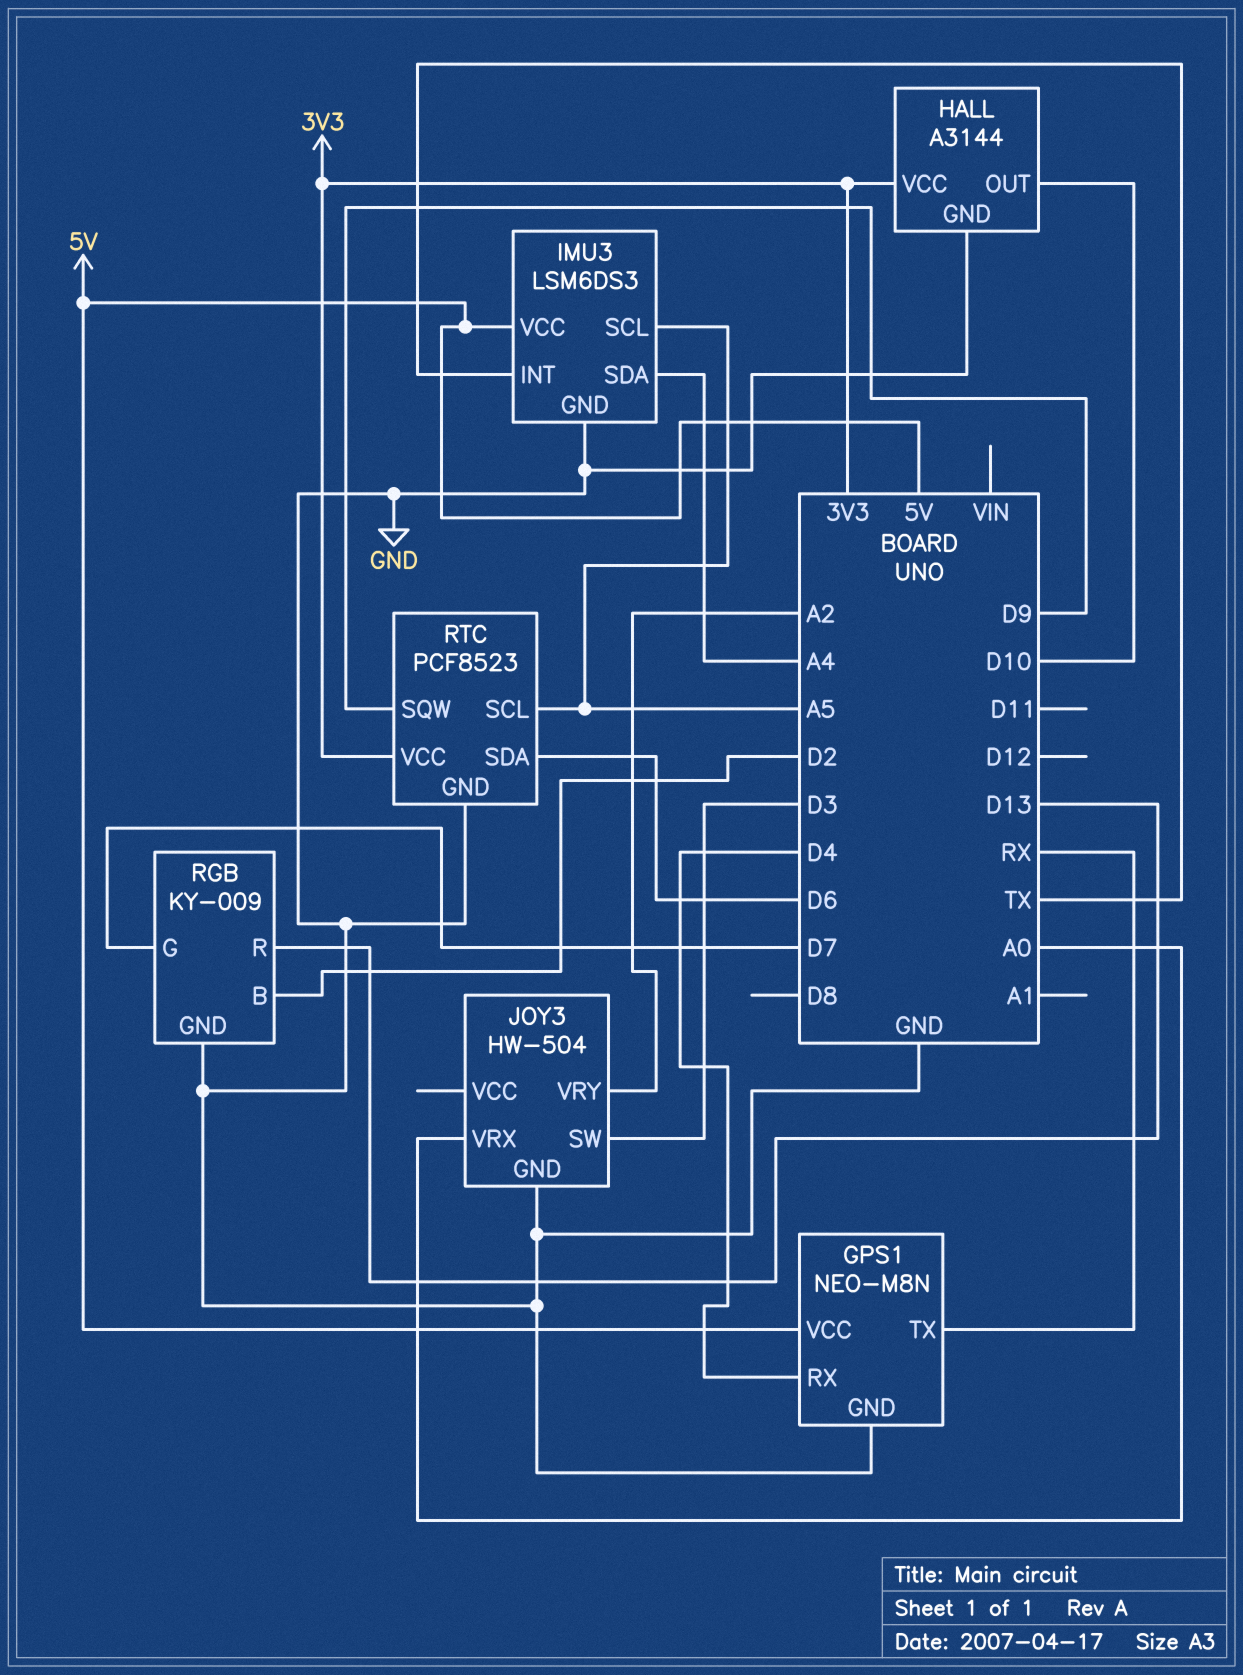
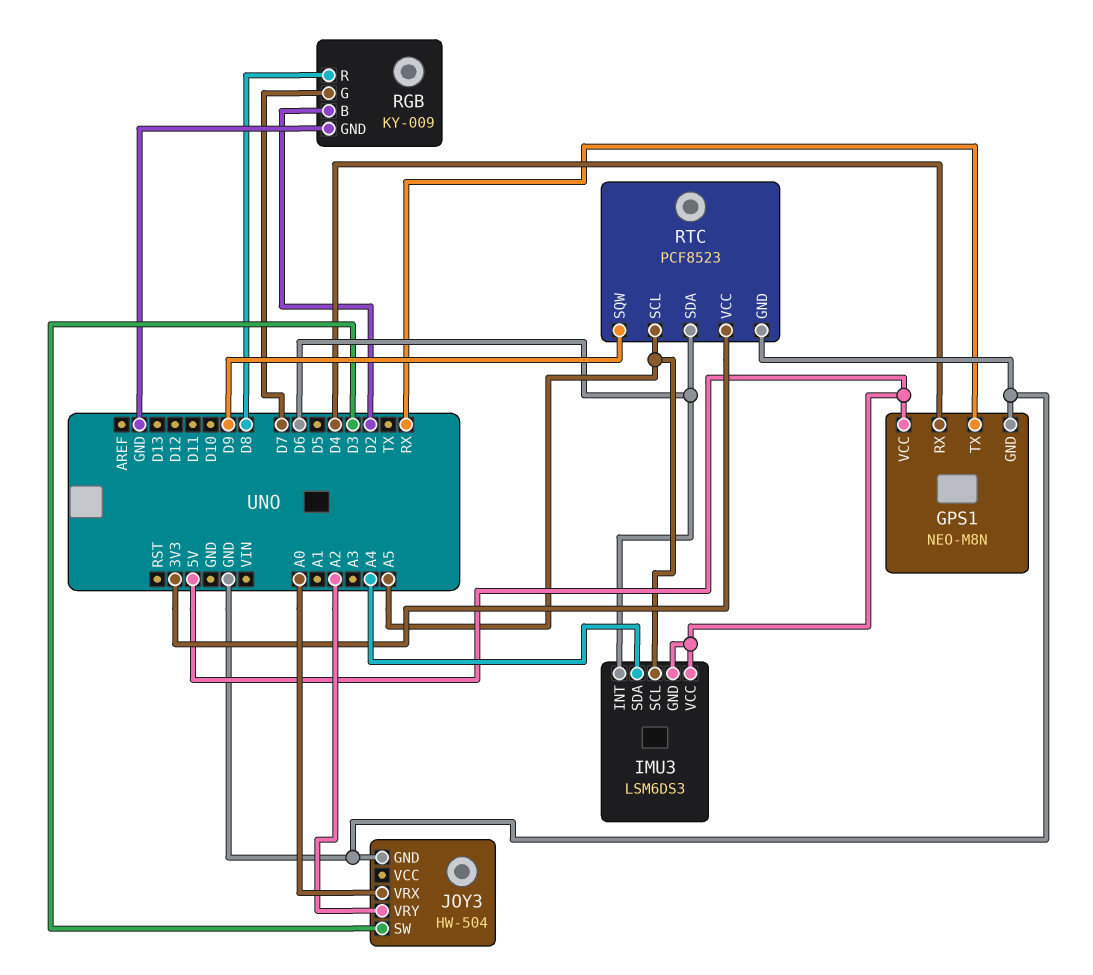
HALL: A3144 -> none
HALL pin GND: GND -> none
HALL pin OUT: D10 -> none
HALL pin VCC: 3V3 -> none
IMU3 pin GND: GND -> 5V
IMU3 pin INT: TX -> D6
RGB pin R: D13 -> D8

